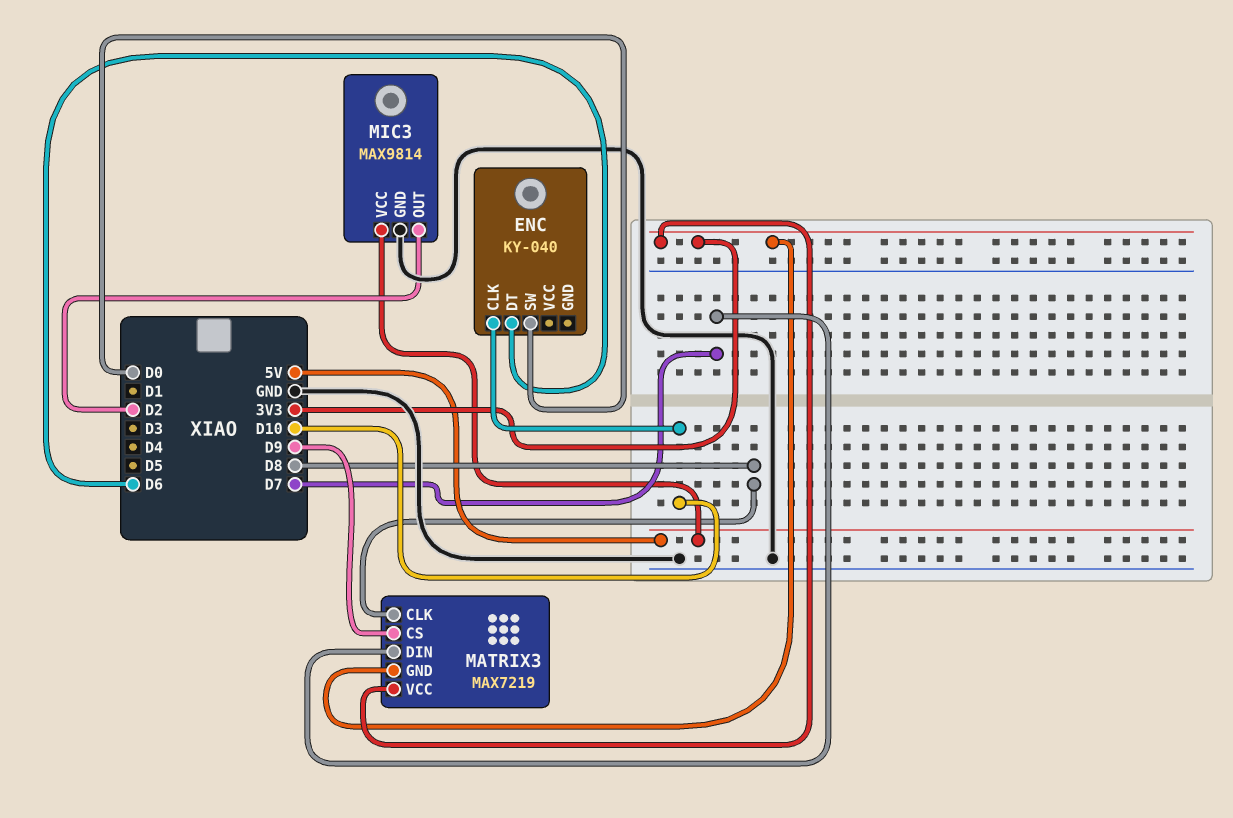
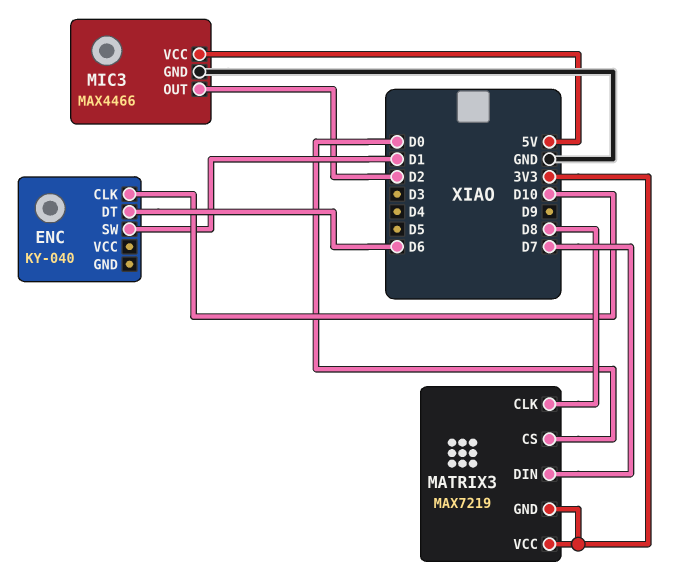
ENC pin SW: D0 -> D1
MATRIX3 pin CS: D9 -> D0
MIC3: MAX9814 -> MAX4466

